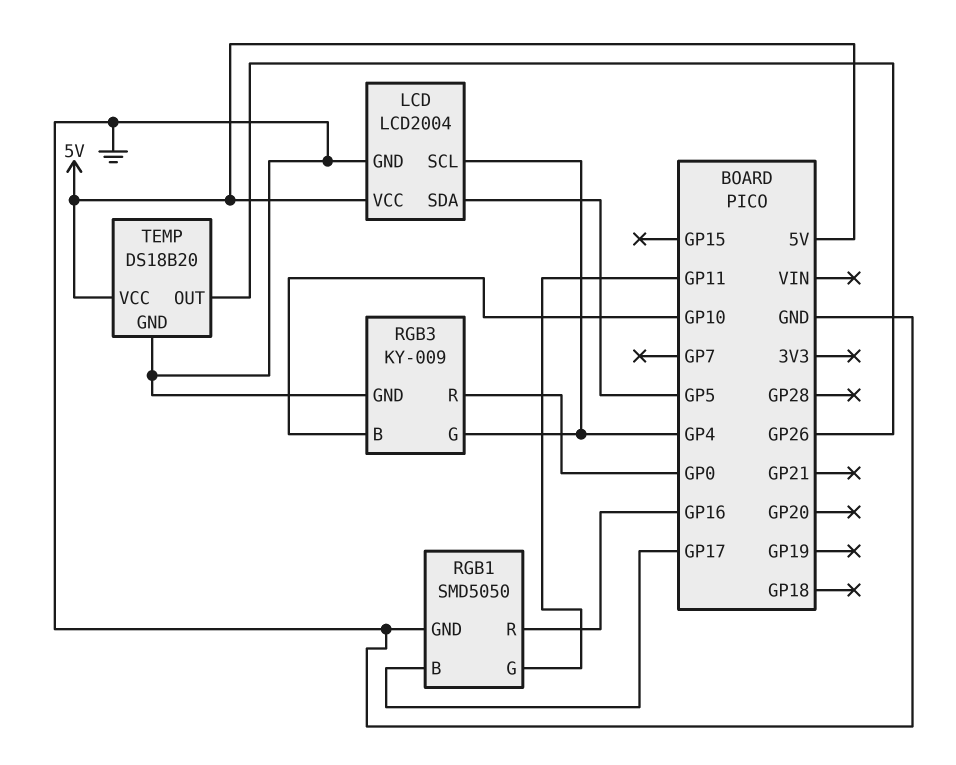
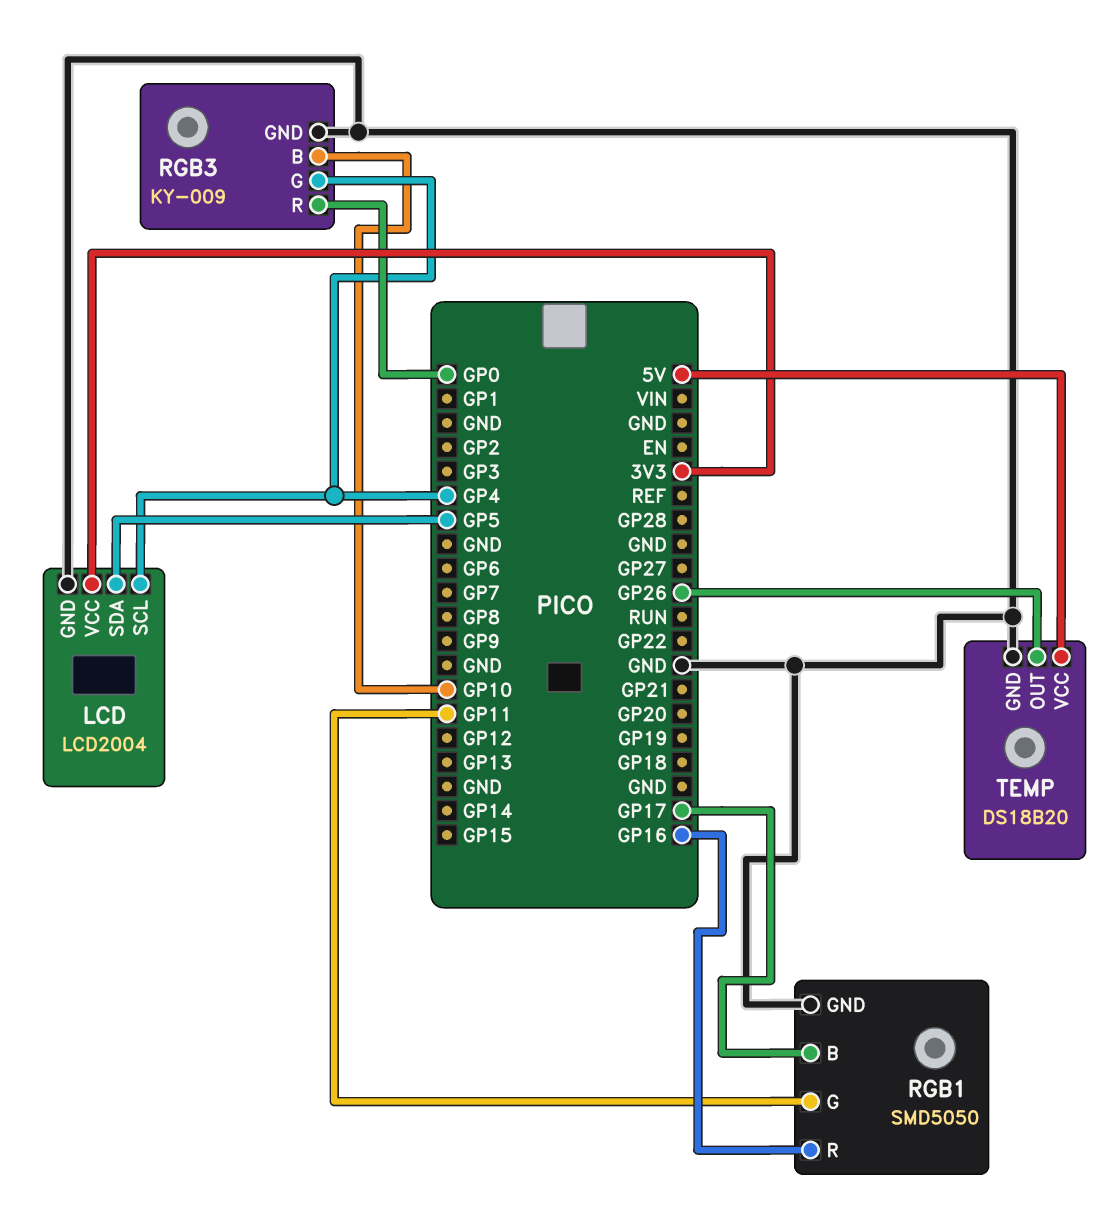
LCD pin VCC: 5V -> 3V3

